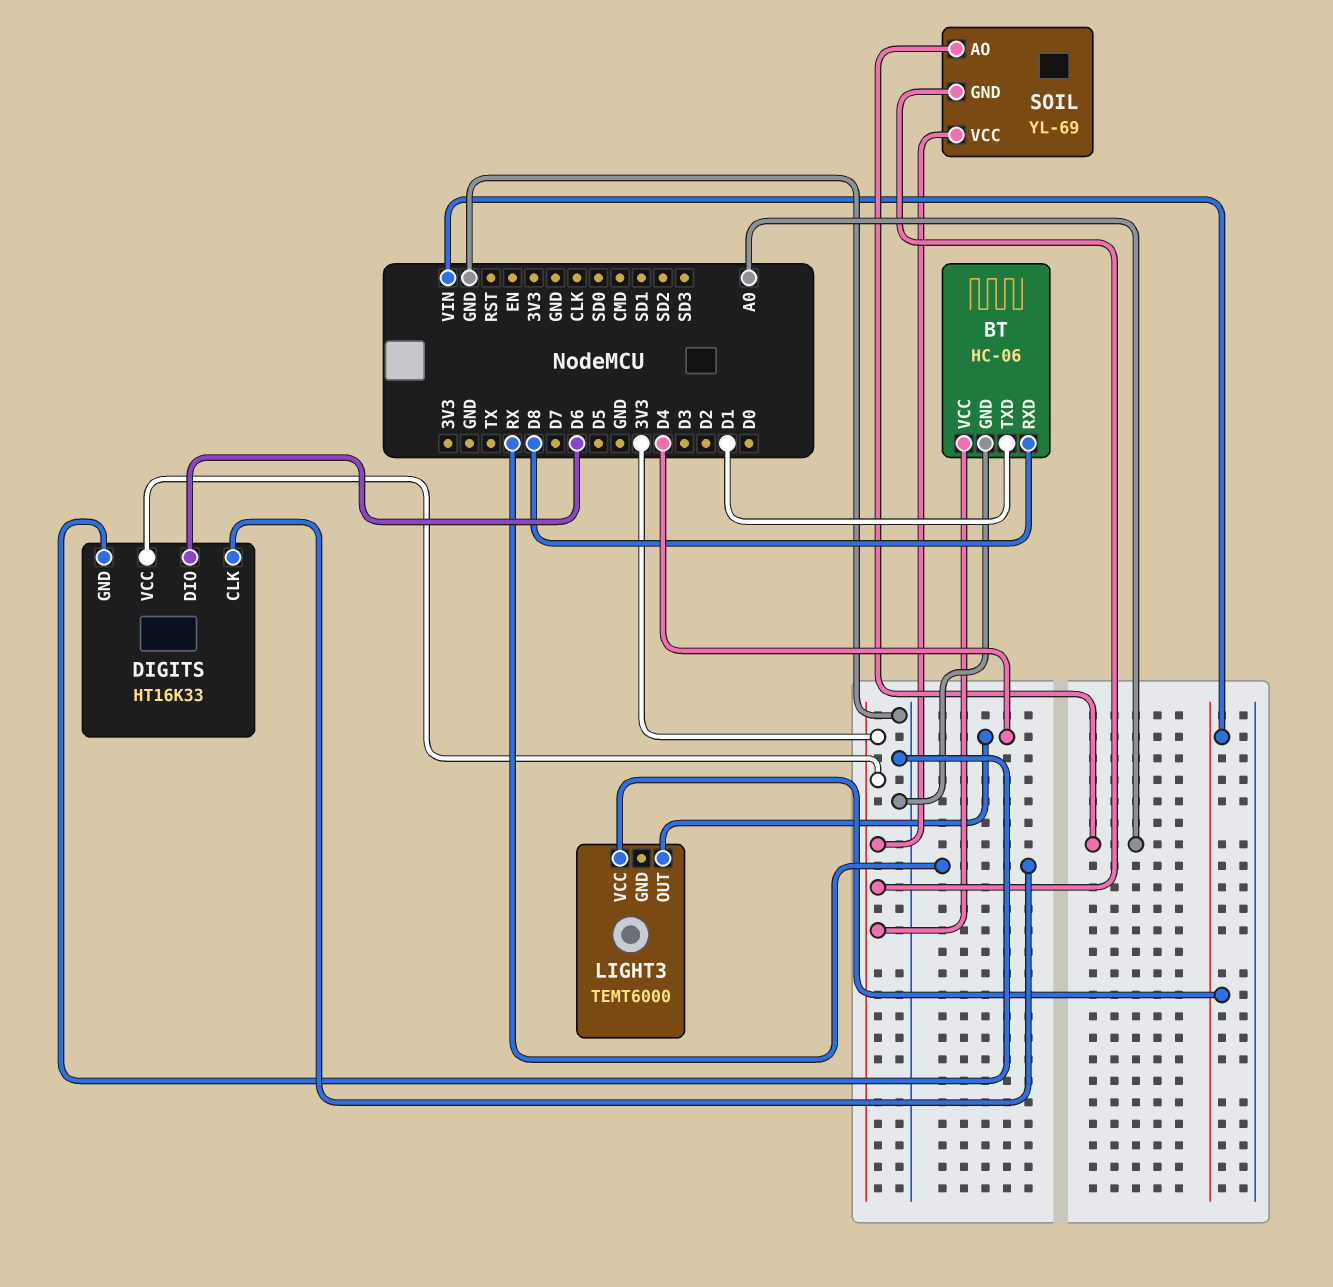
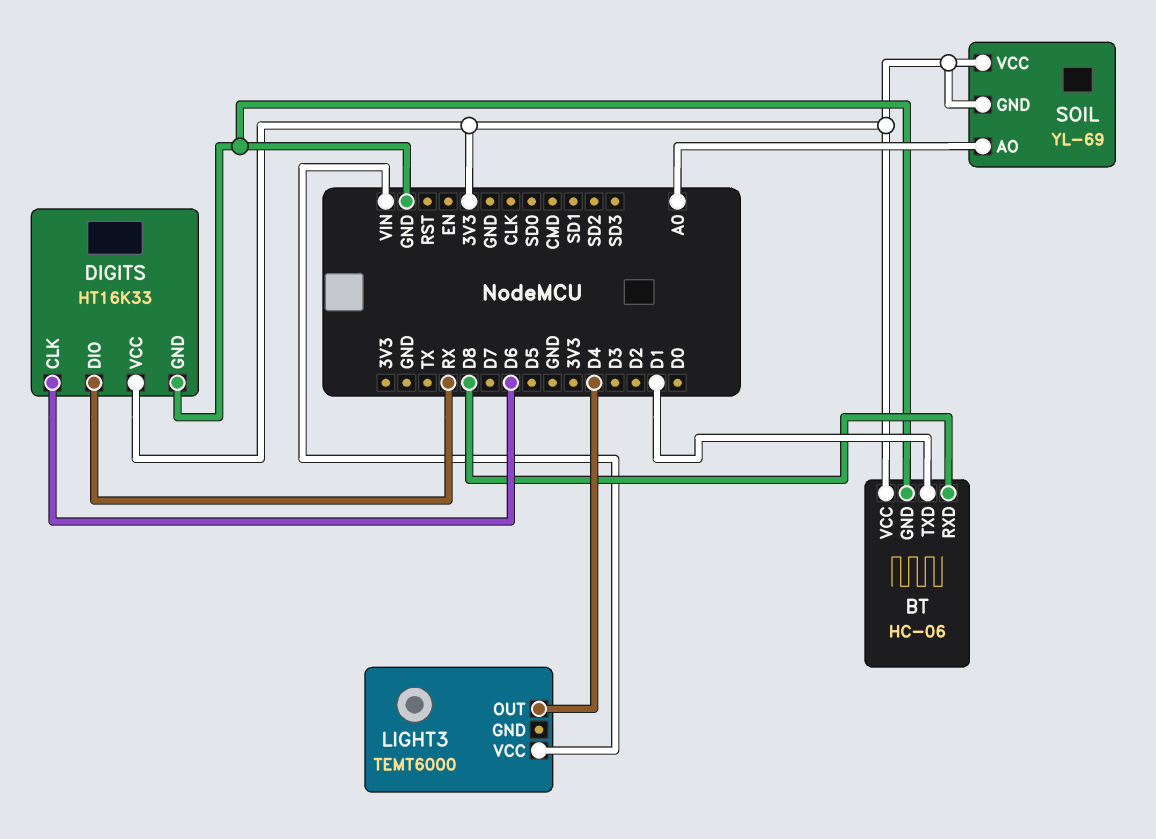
DIGITS pin CLK: RX -> D6
DIGITS pin DIO: D6 -> RX

